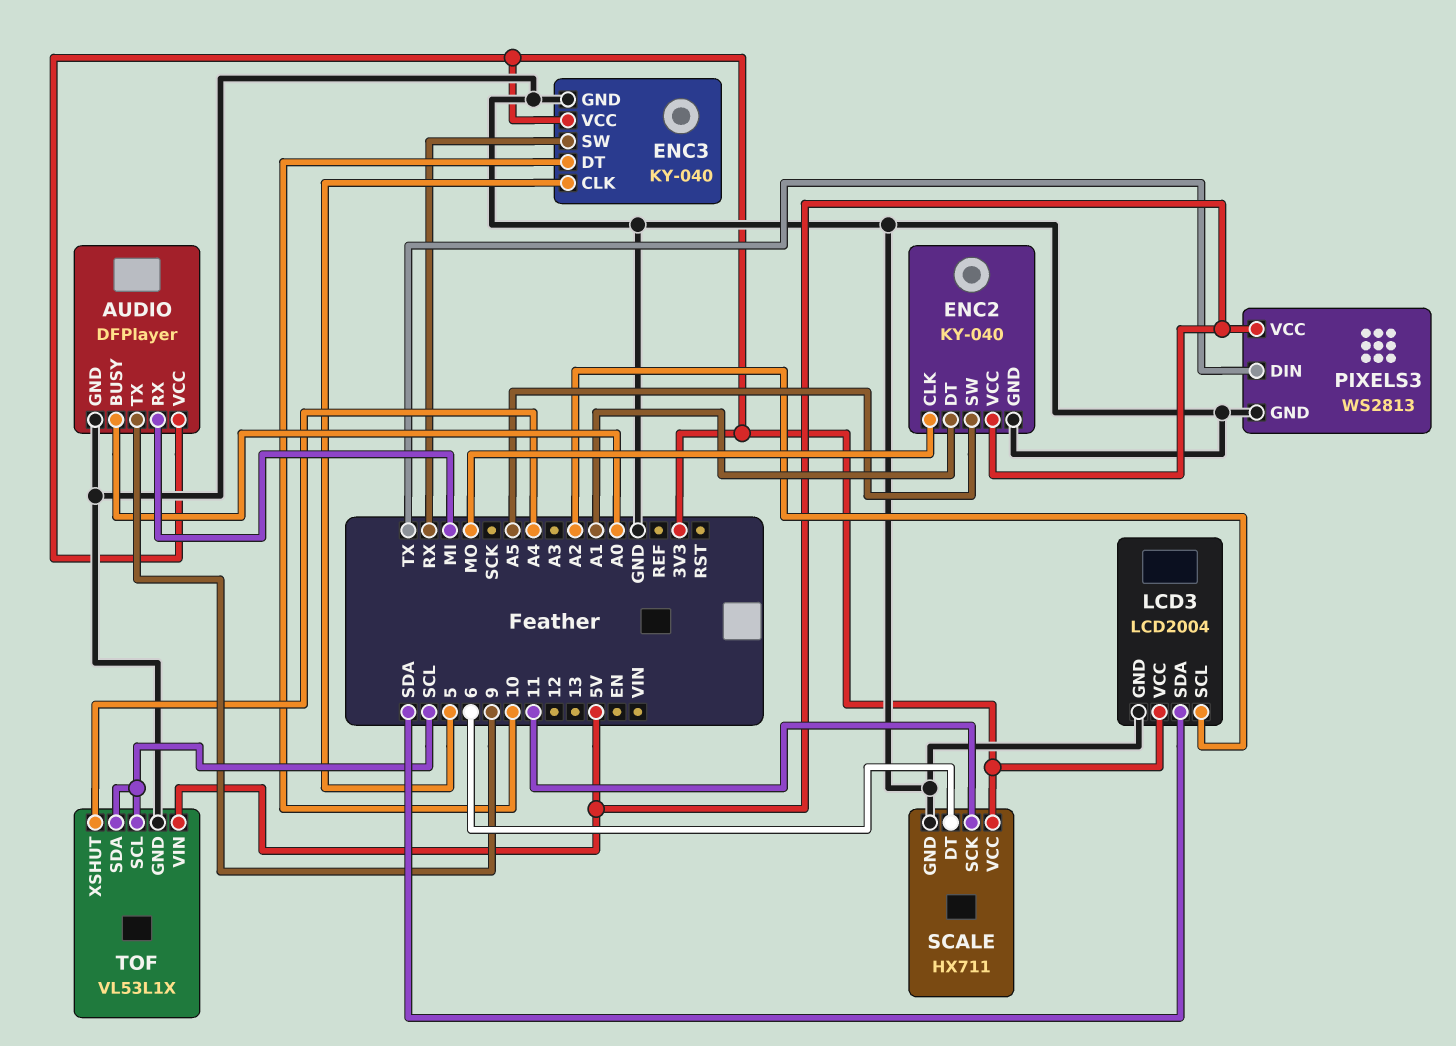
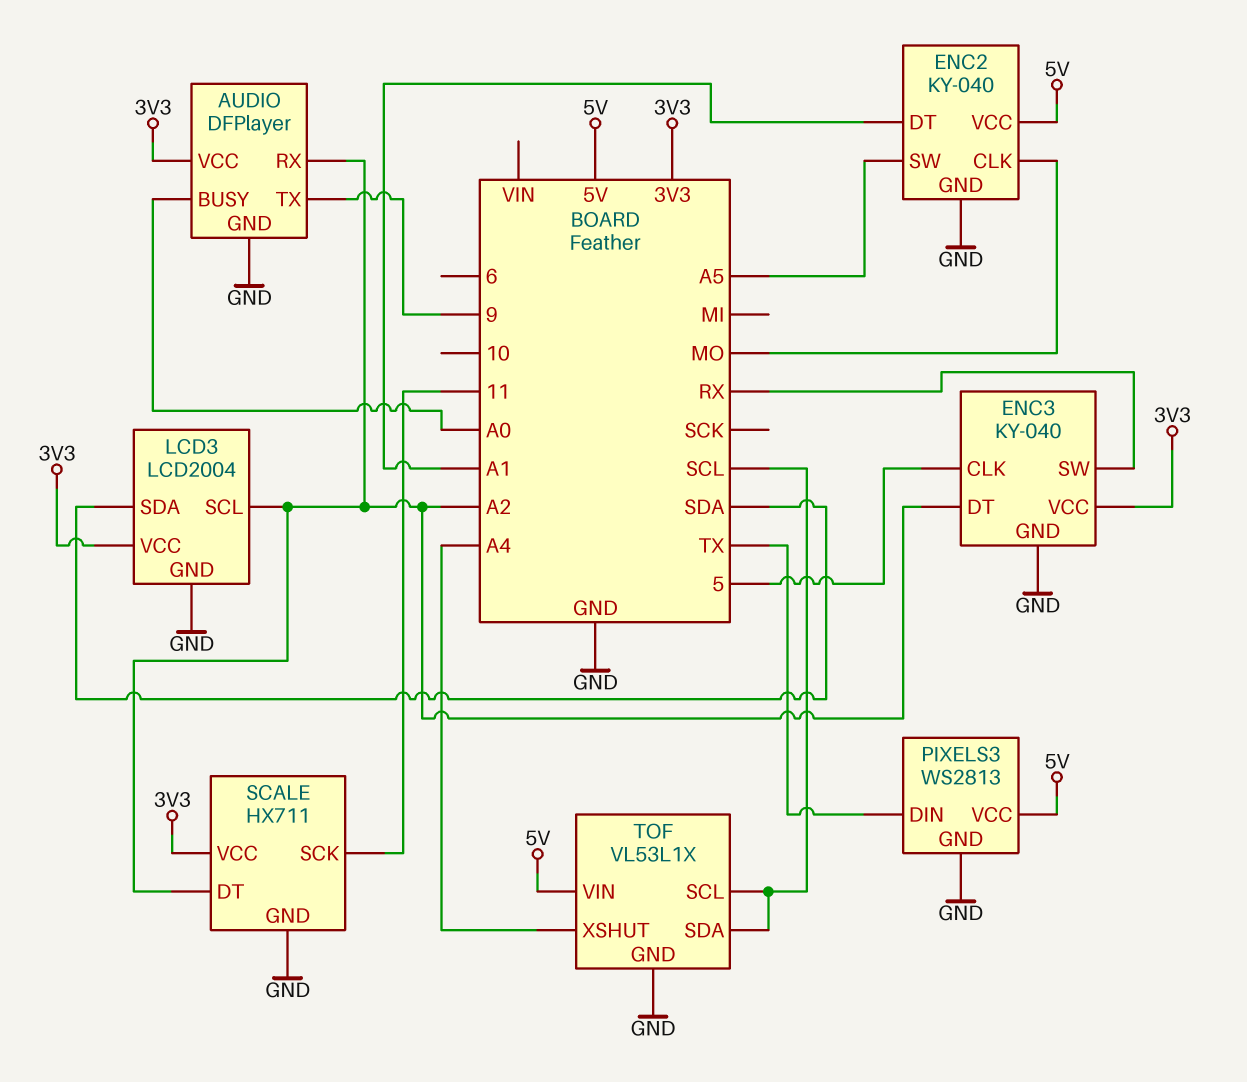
AUDIO pin RX: MI -> A2
ENC3 pin DT: 10 -> A2
SCALE pin DT: 6 -> A2

